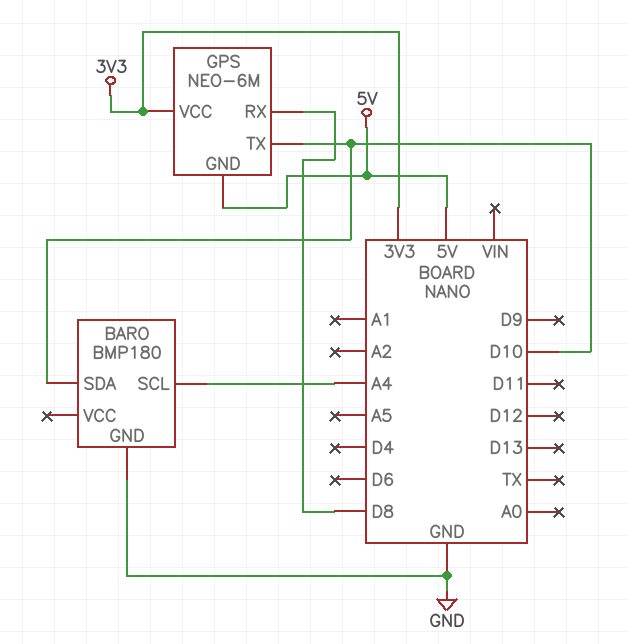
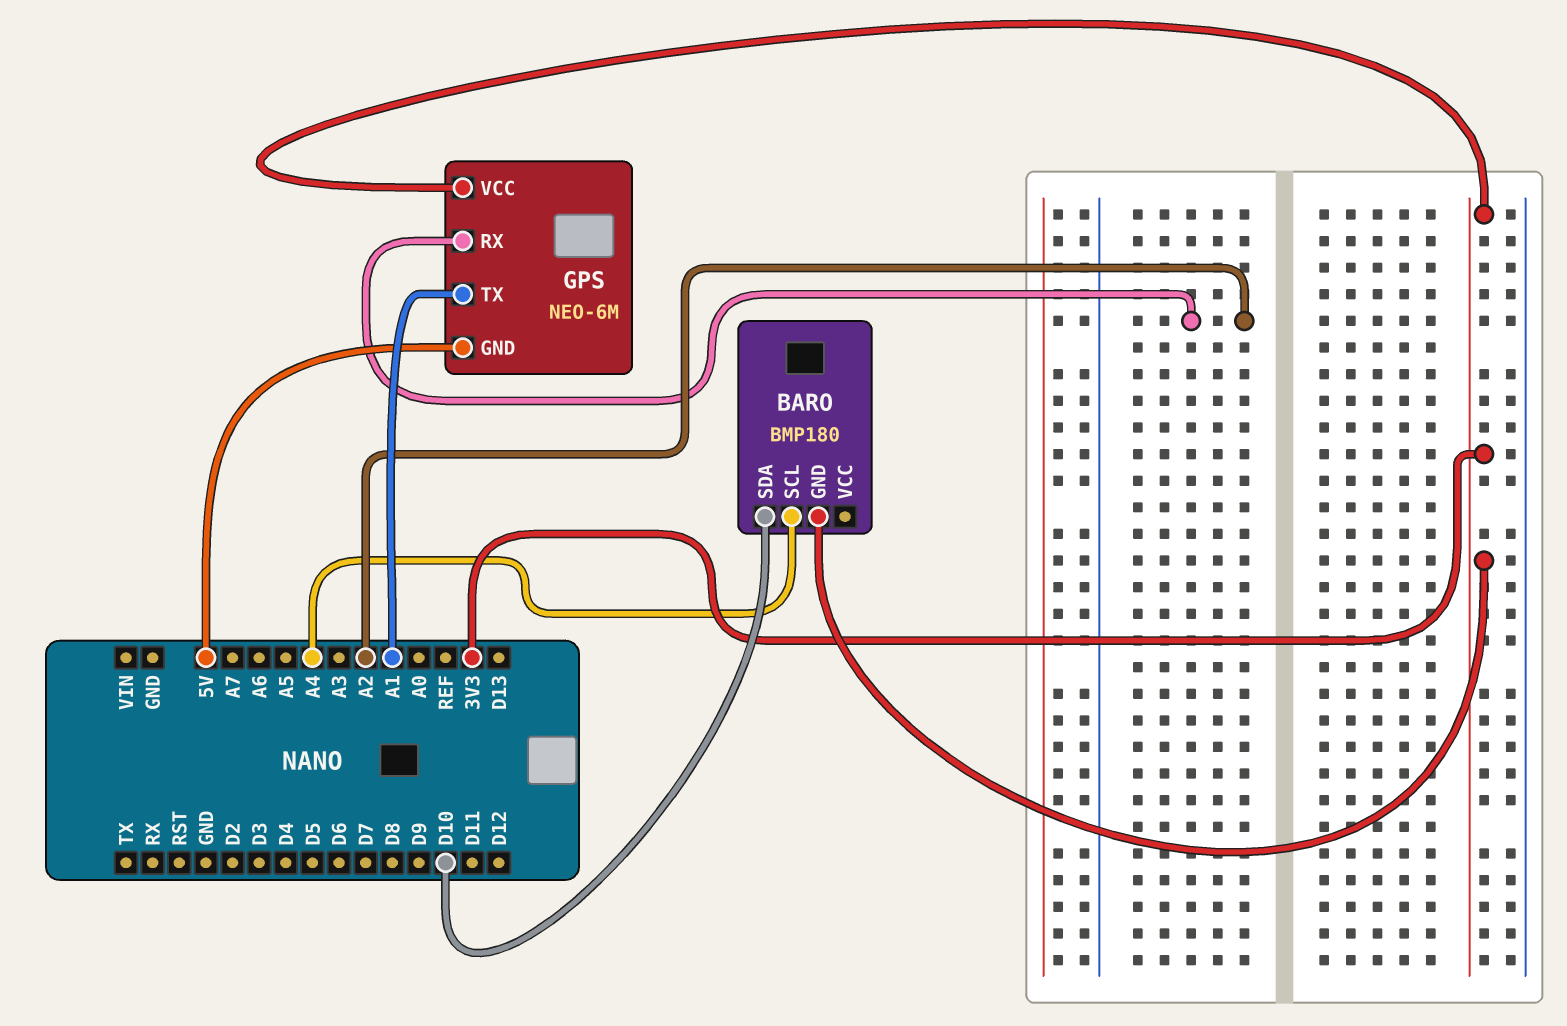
BARO pin GND: GND -> 3V3
GPS pin RX: D8 -> A2
GPS pin TX: D10 -> A1

